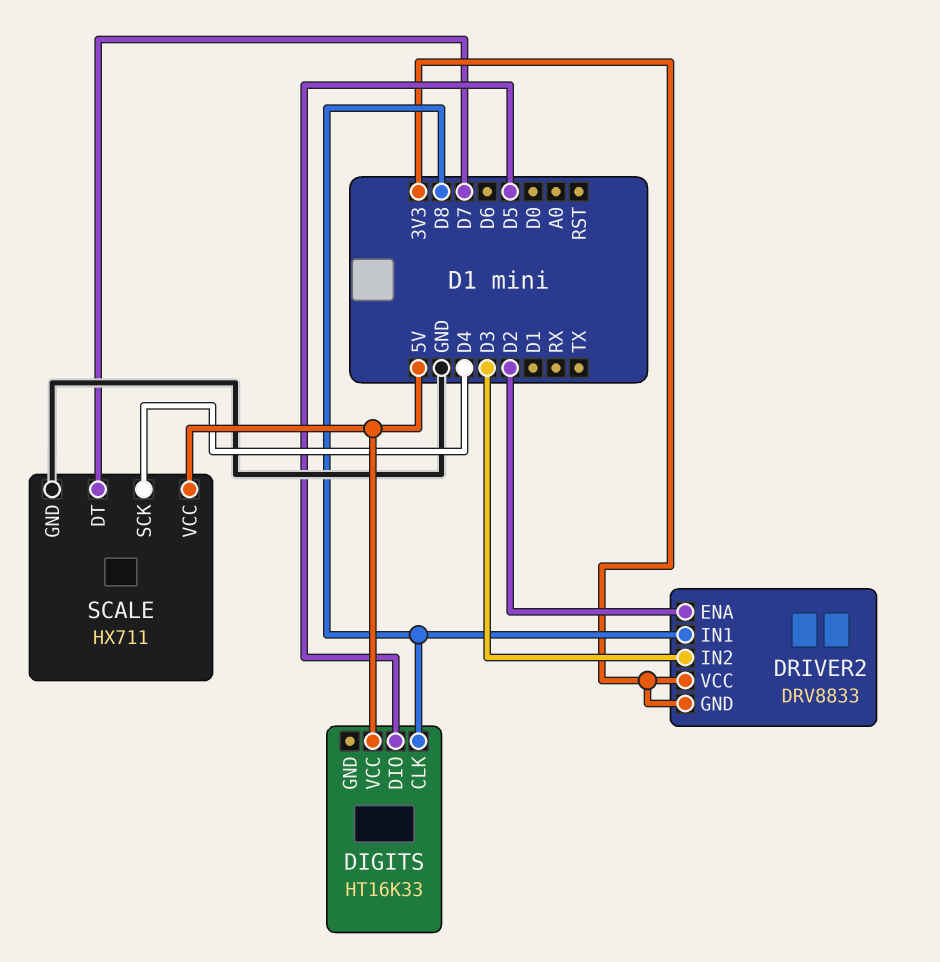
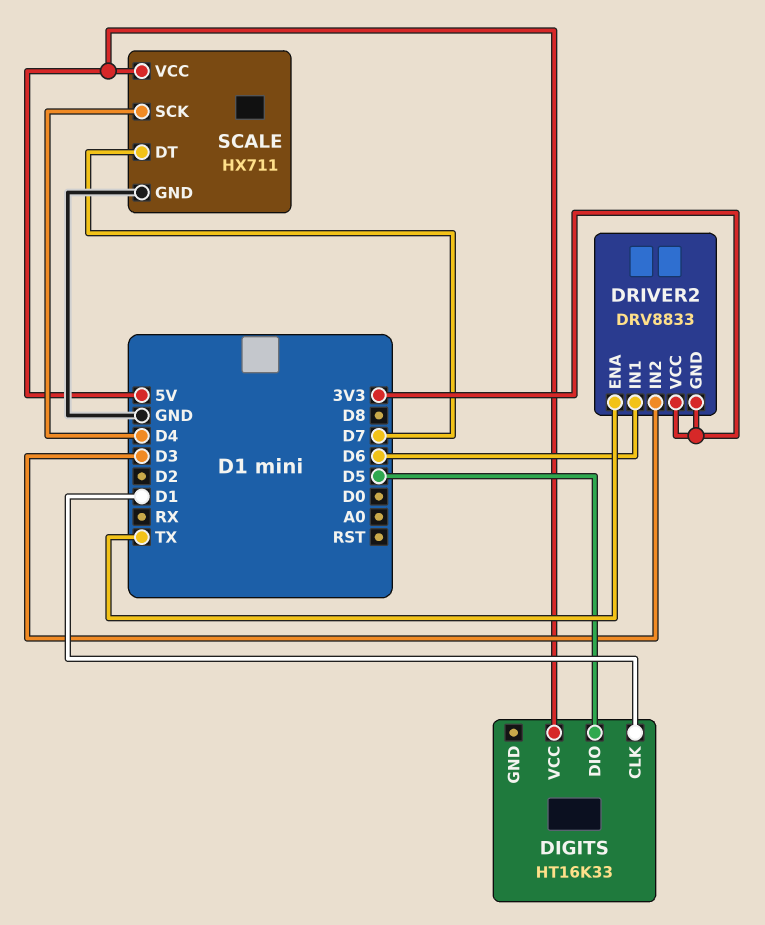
DIGITS pin CLK: D8 -> D1
DRIVER2 pin ENA: D2 -> TX
DRIVER2 pin IN1: D8 -> D6

